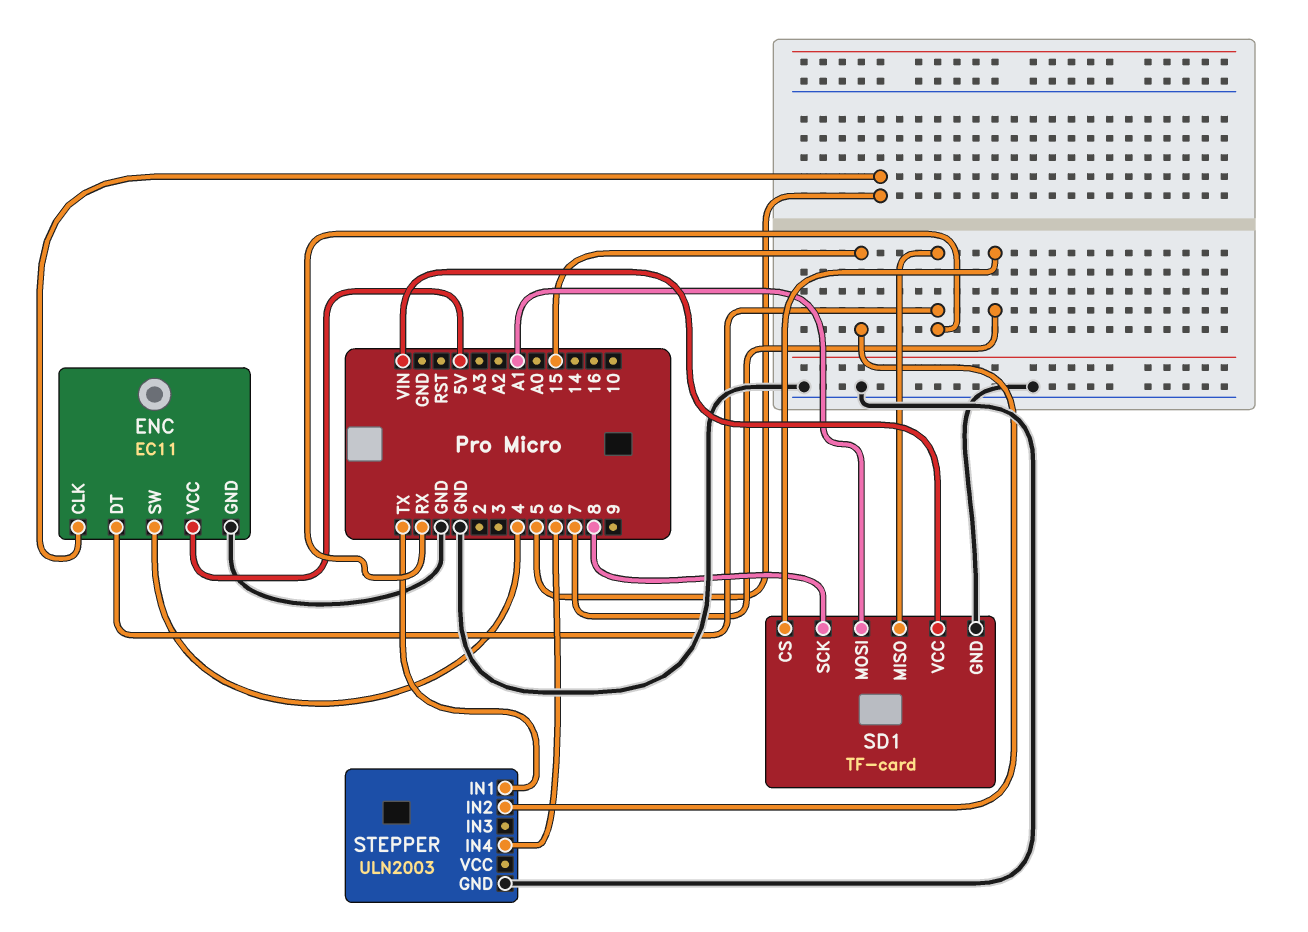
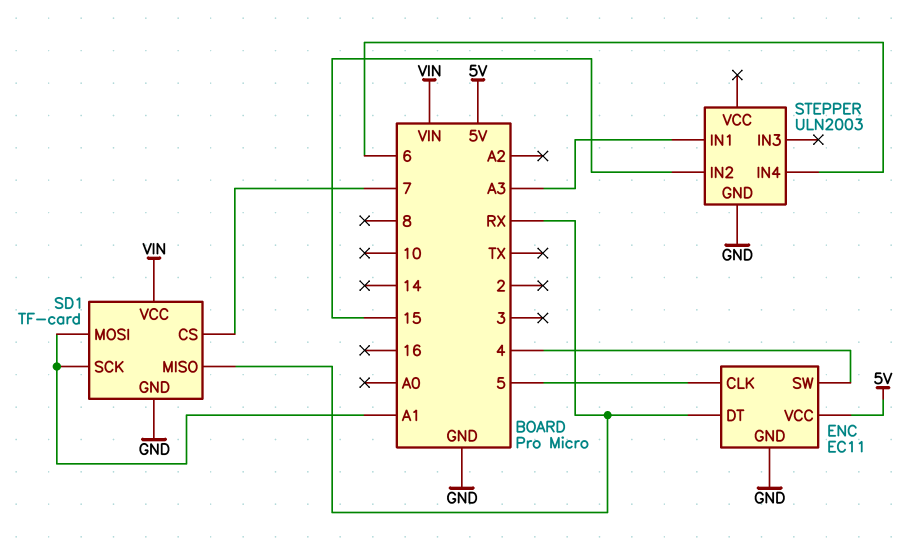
SD1 pin SCK: 8 -> A1
STEPPER pin IN1: TX -> A3

